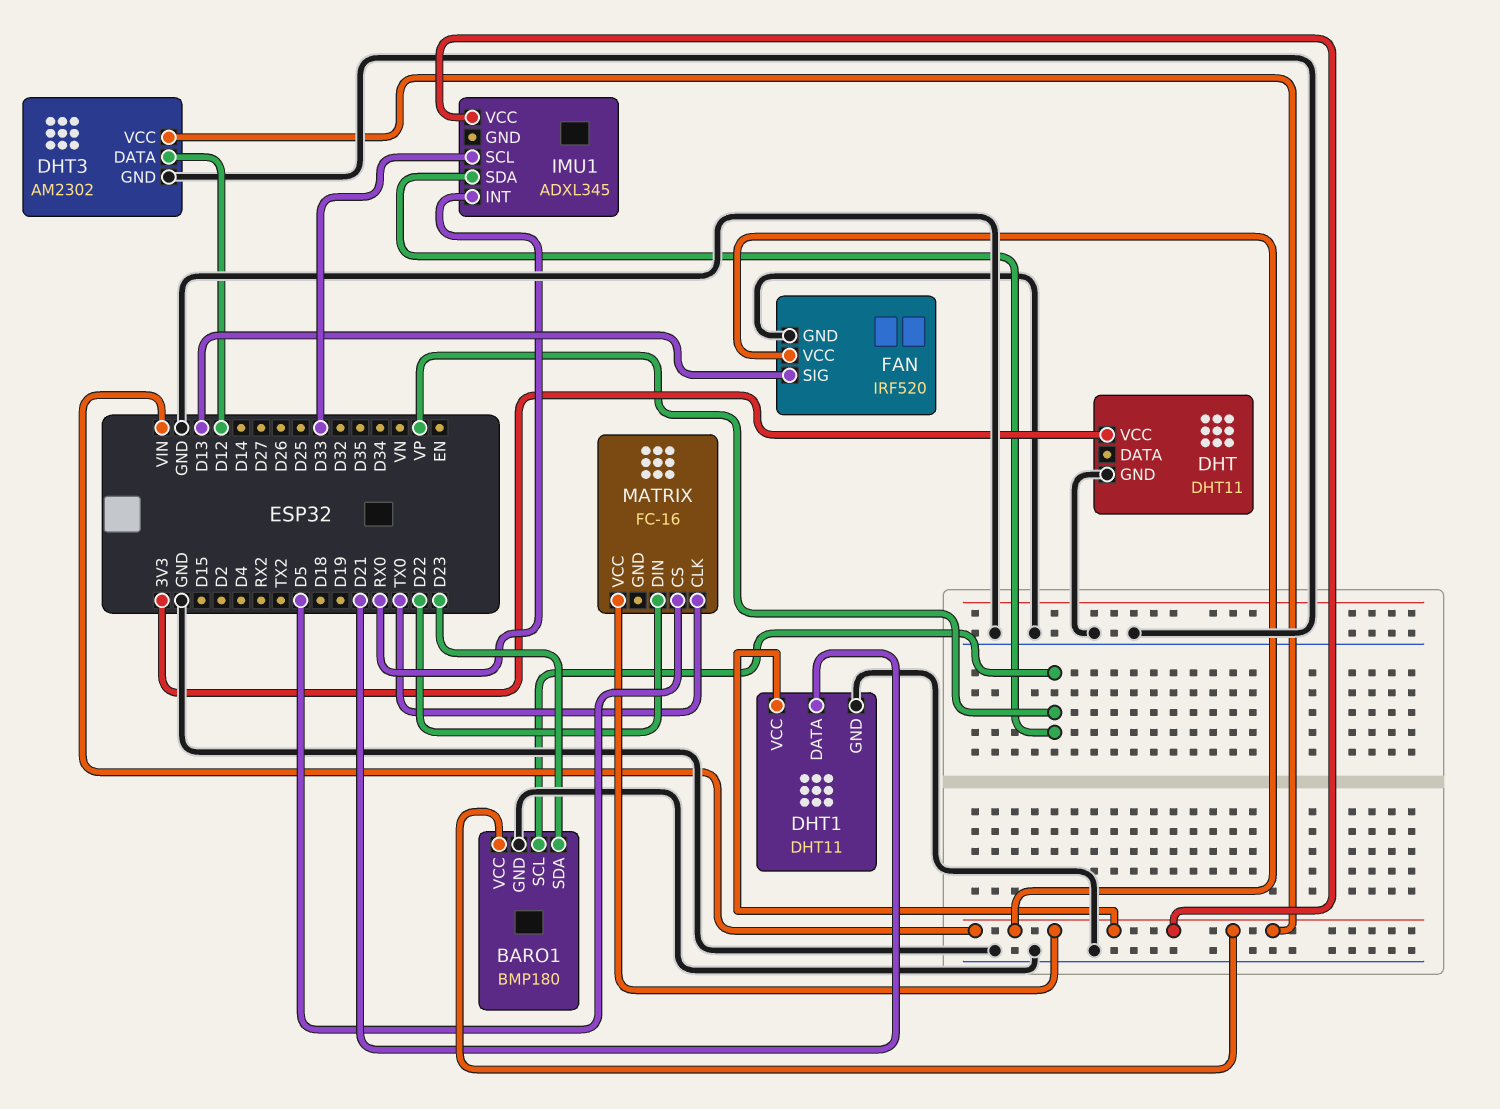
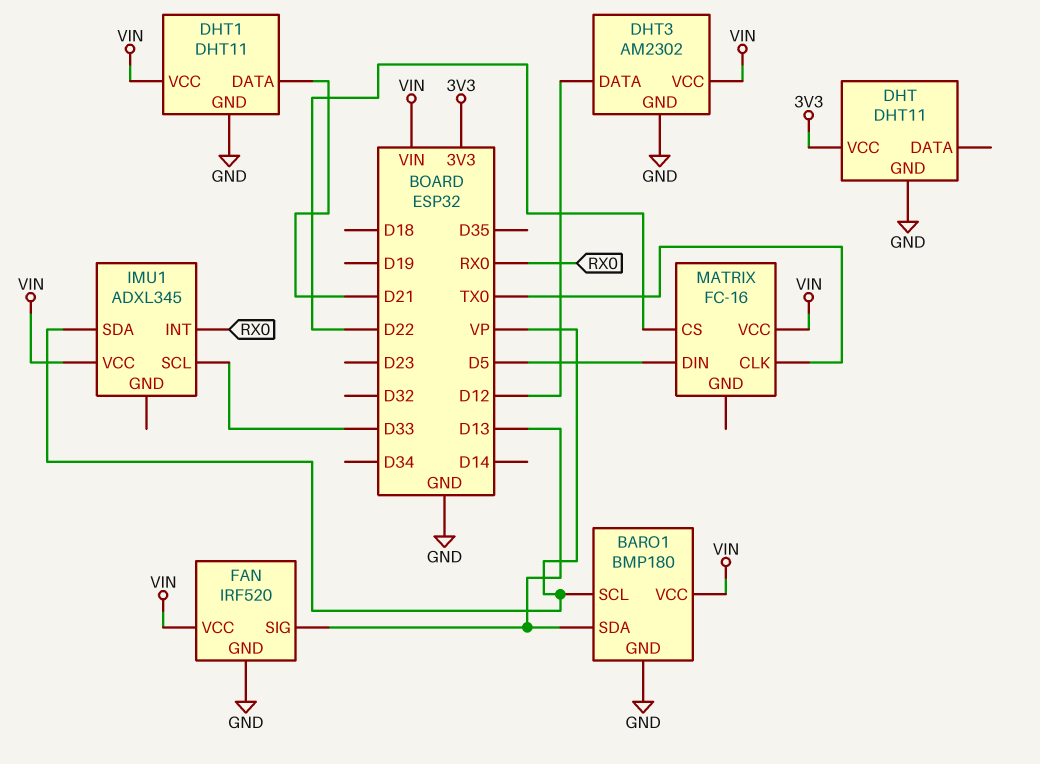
BARO1 pin SDA: D23 -> D13
MATRIX pin CS: D5 -> D22
MATRIX pin DIN: D22 -> D5

